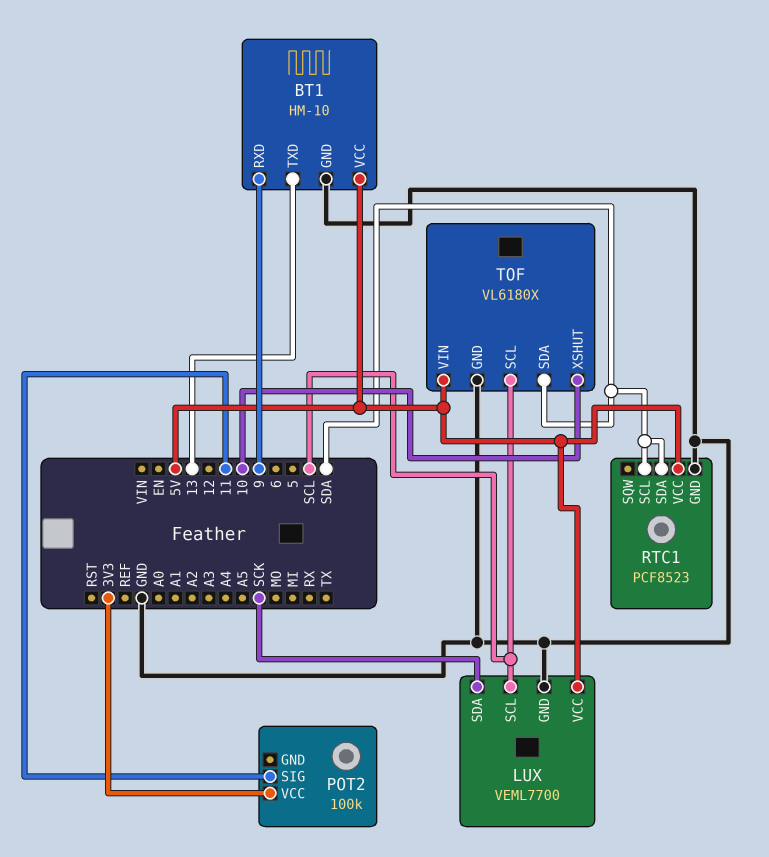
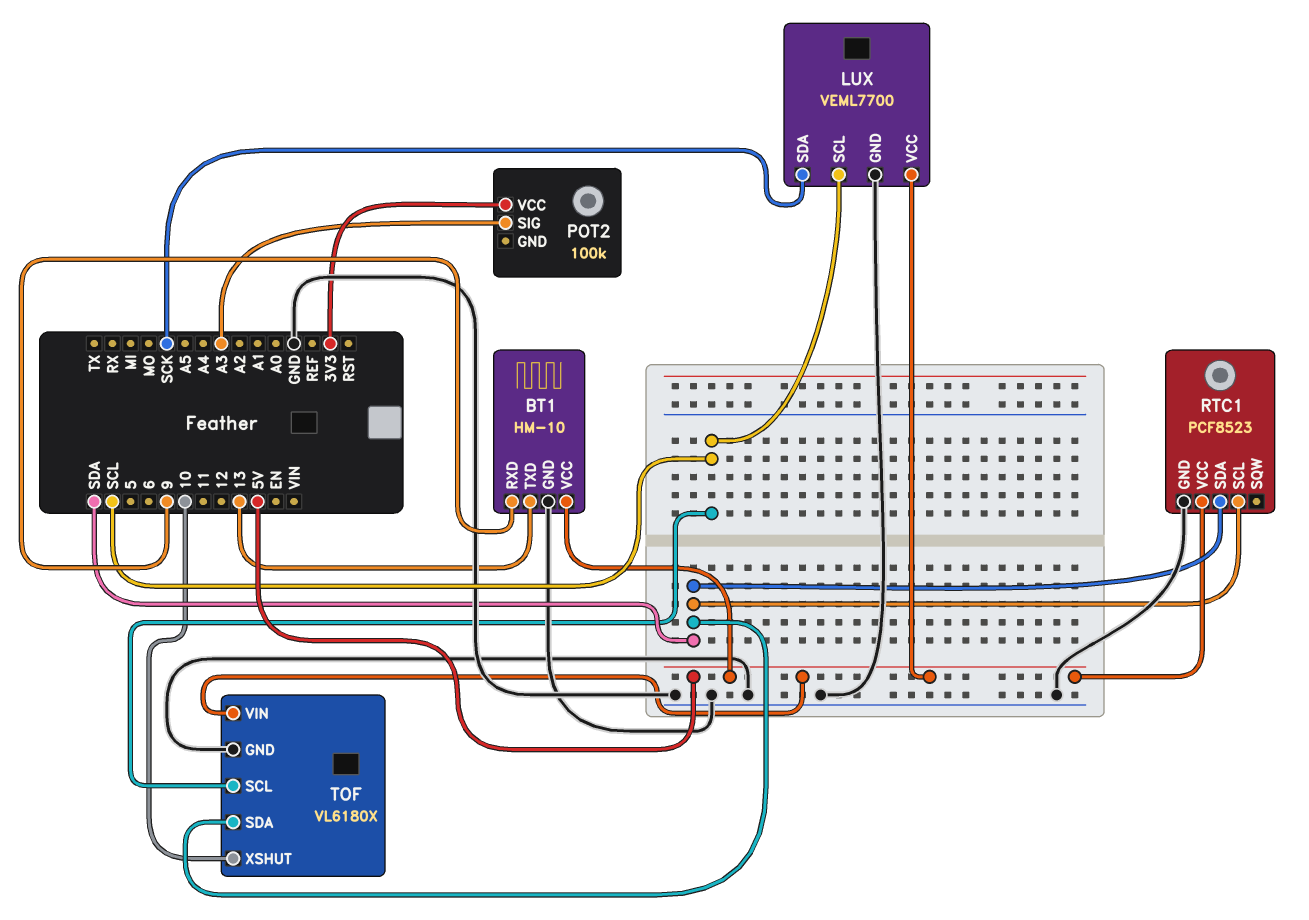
POT2 pin SIG: 11 -> A3

